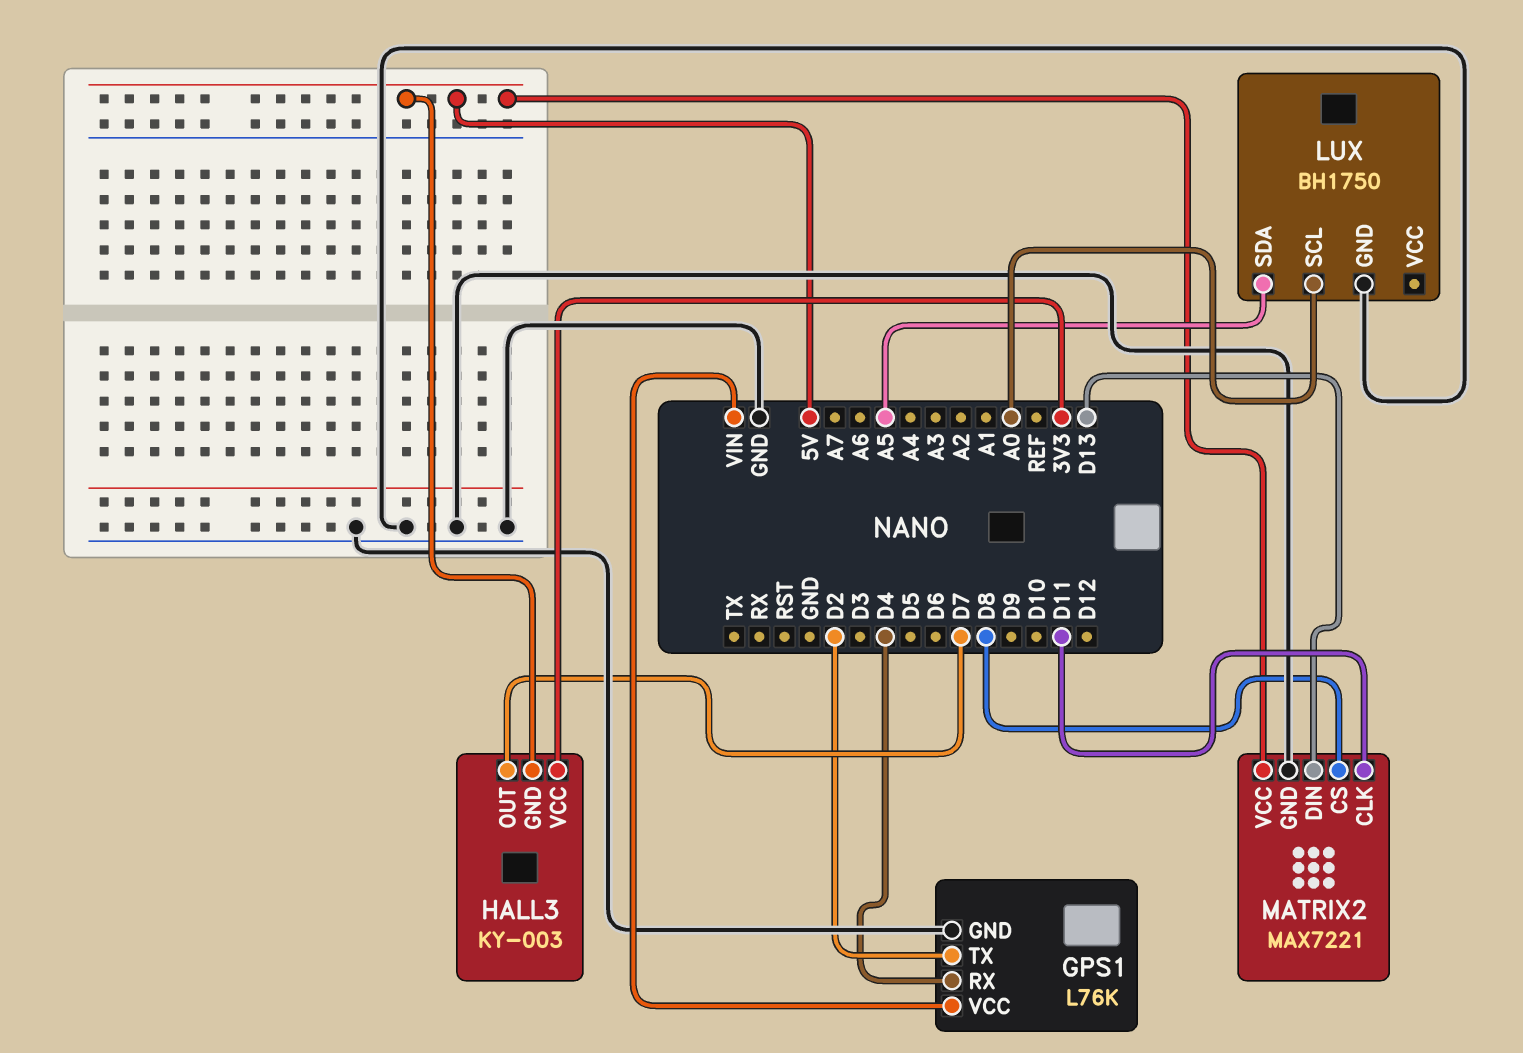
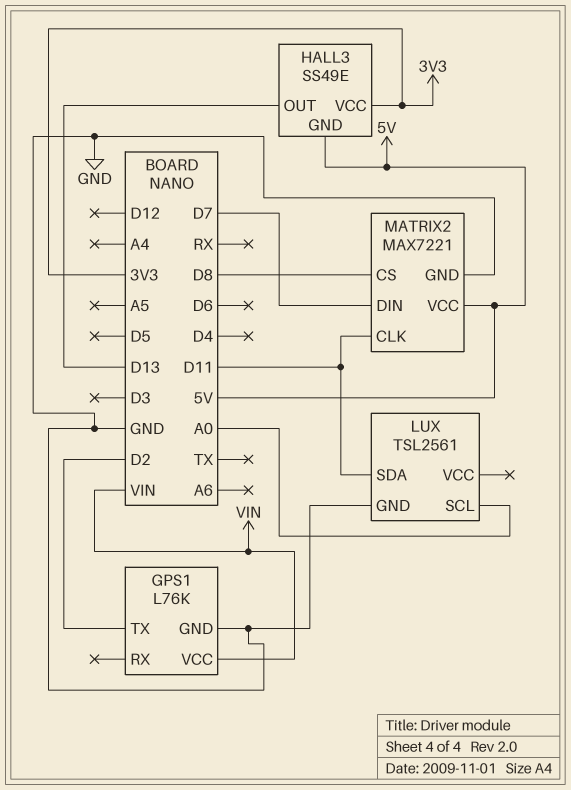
GPS1 pin RX: D4 -> none
HALL3: KY-003 -> SS49E
HALL3 pin OUT: D7 -> D13
LUX: BH1750 -> TSL2561
LUX pin SDA: A5 -> D11
MATRIX2 pin DIN: D13 -> D7

